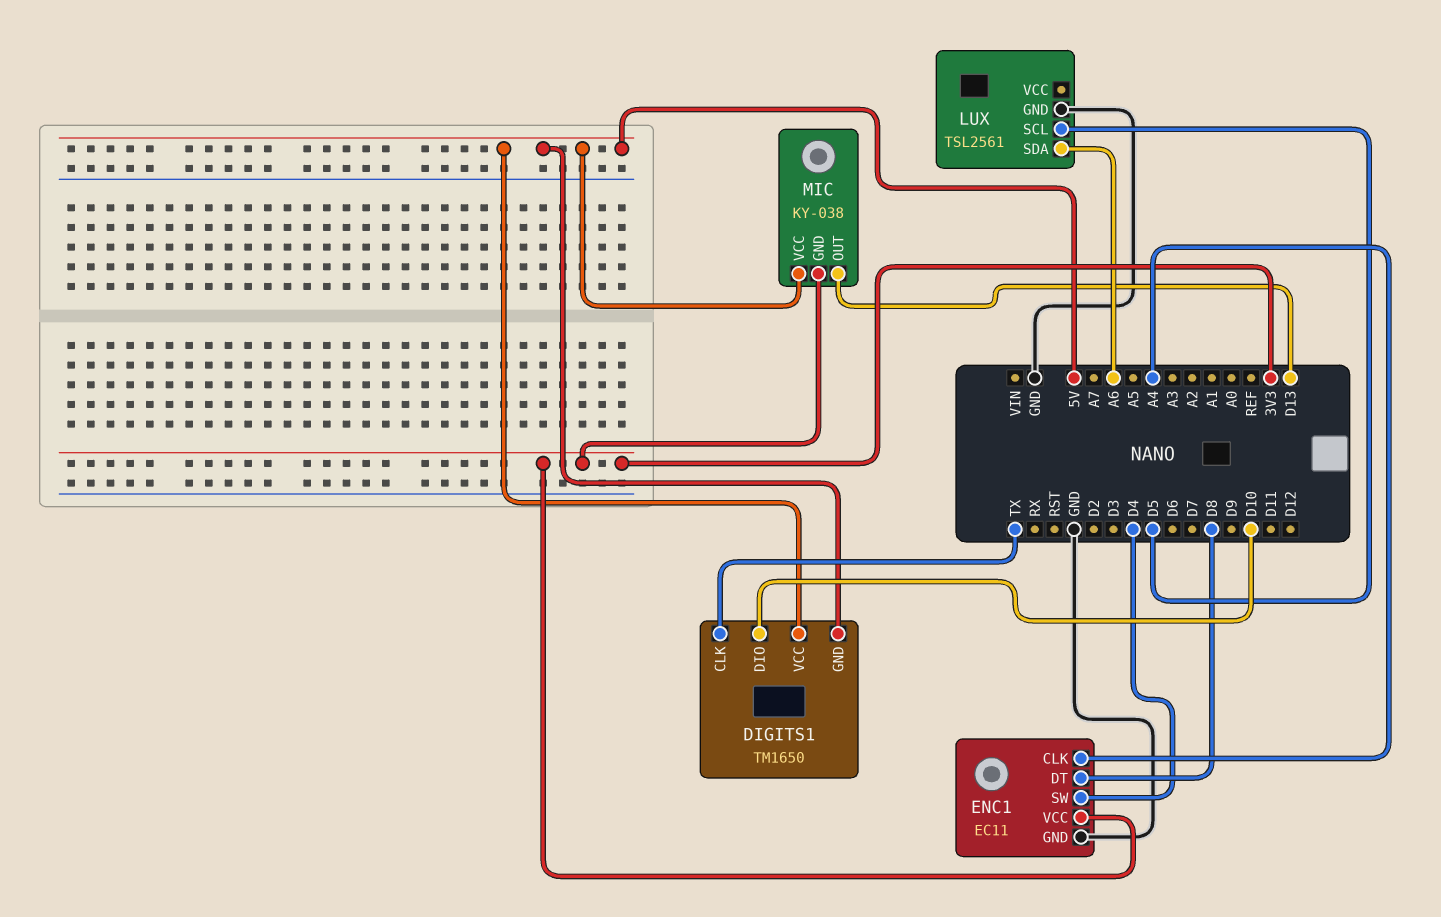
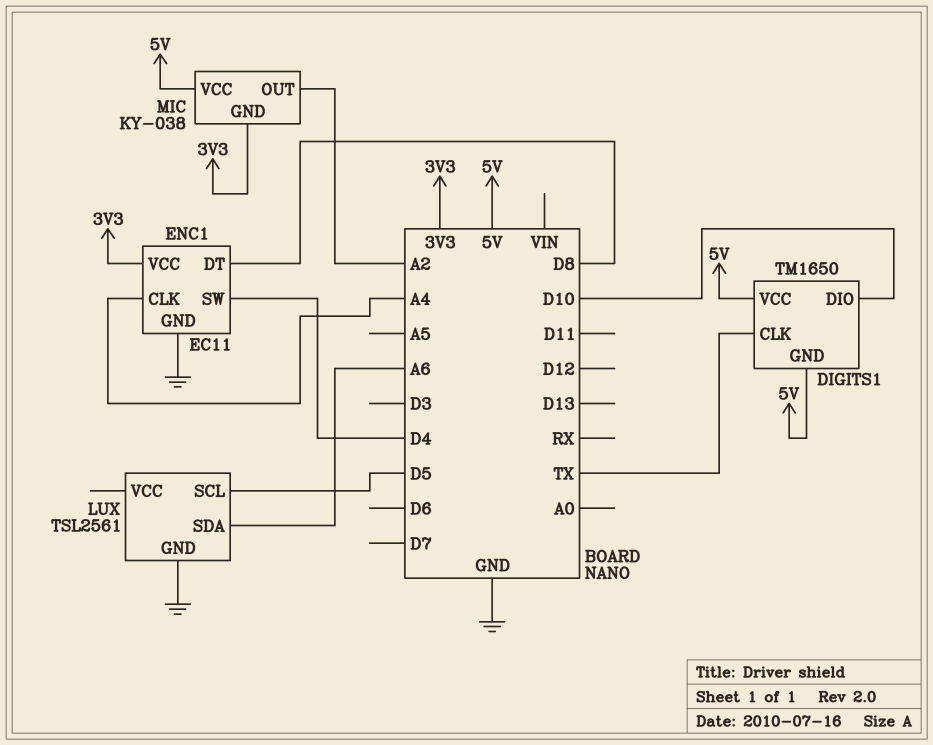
MIC pin OUT: D13 -> A2

